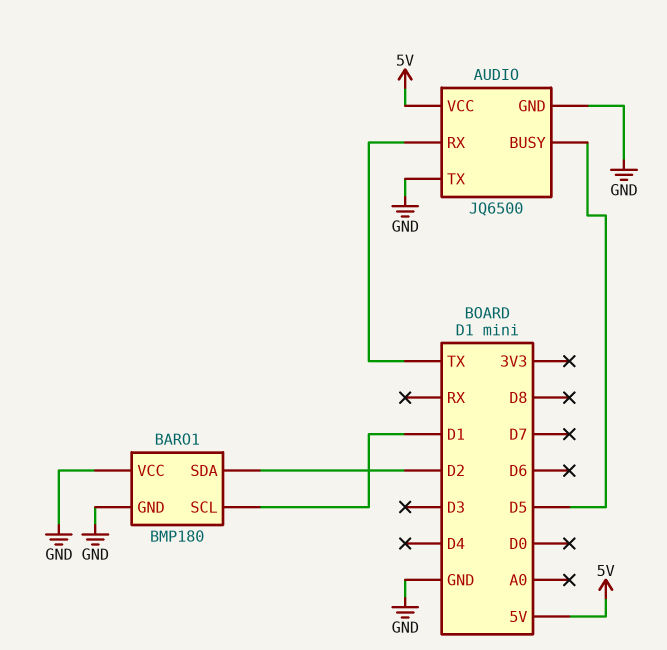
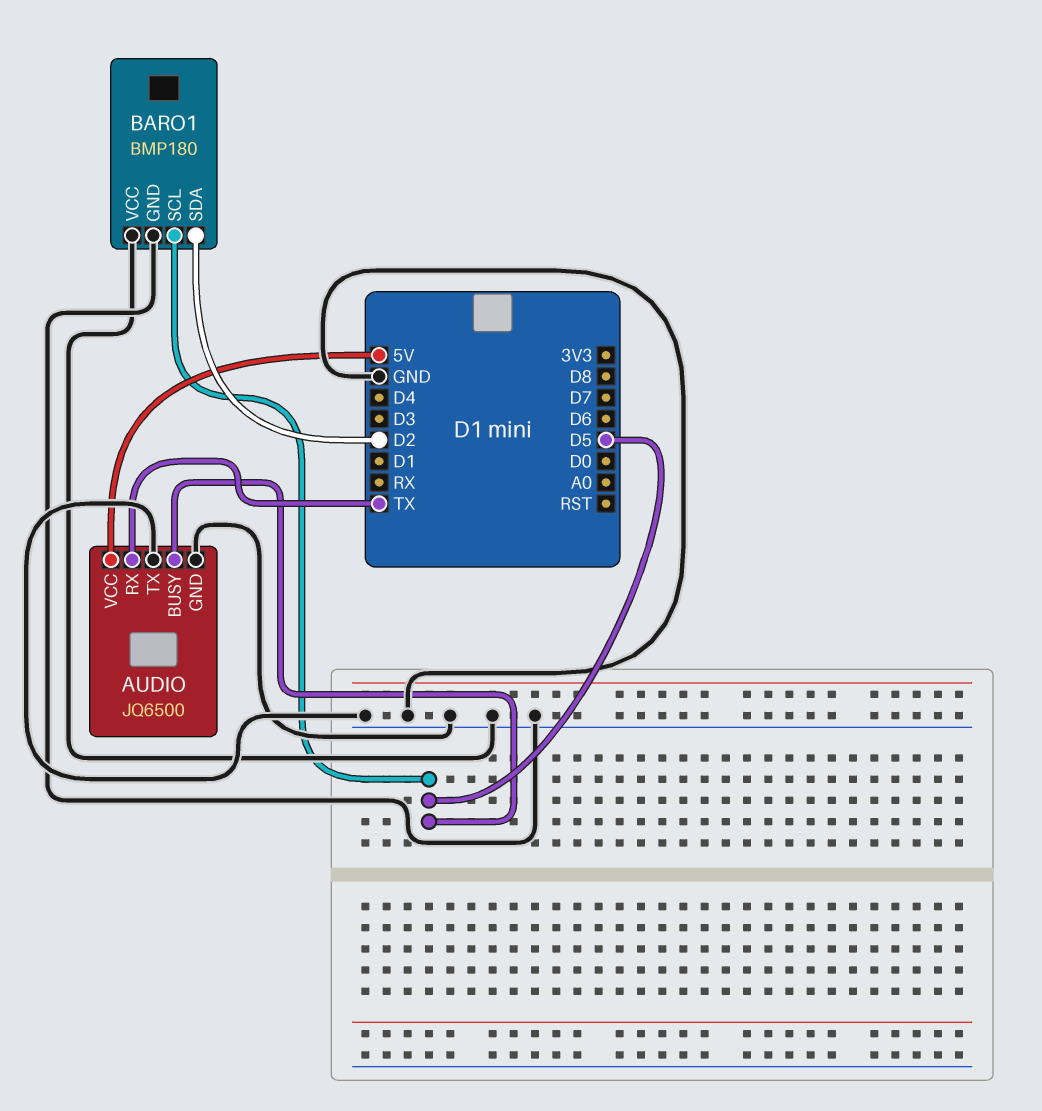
BARO1 pin SCL: D1 -> D5

